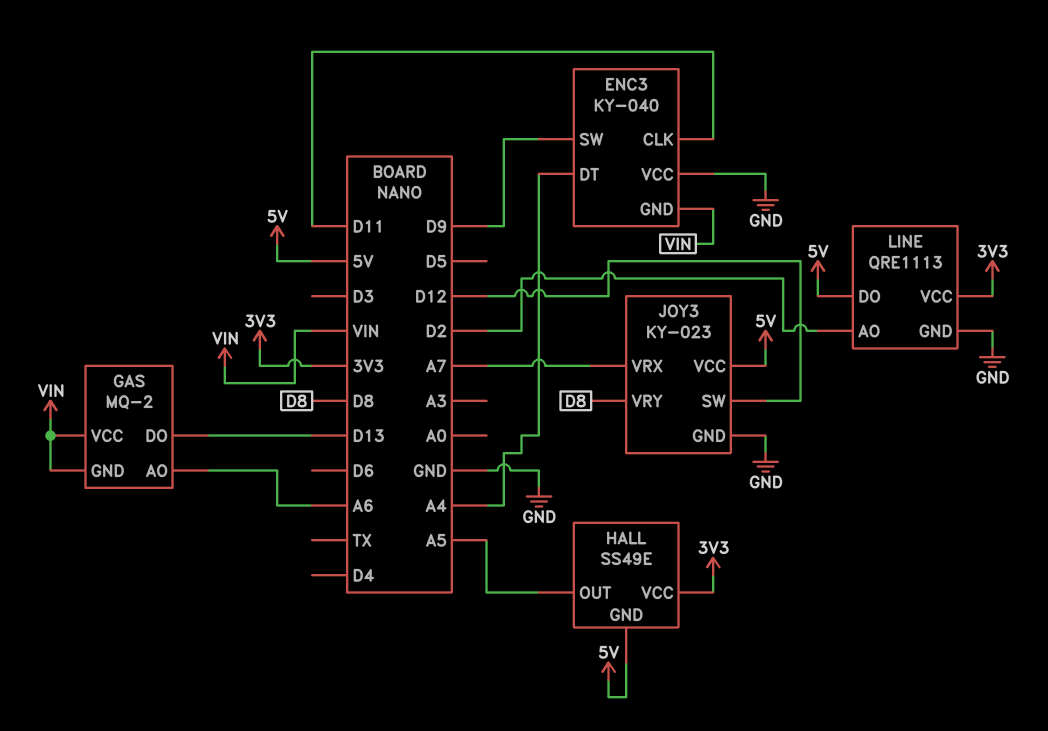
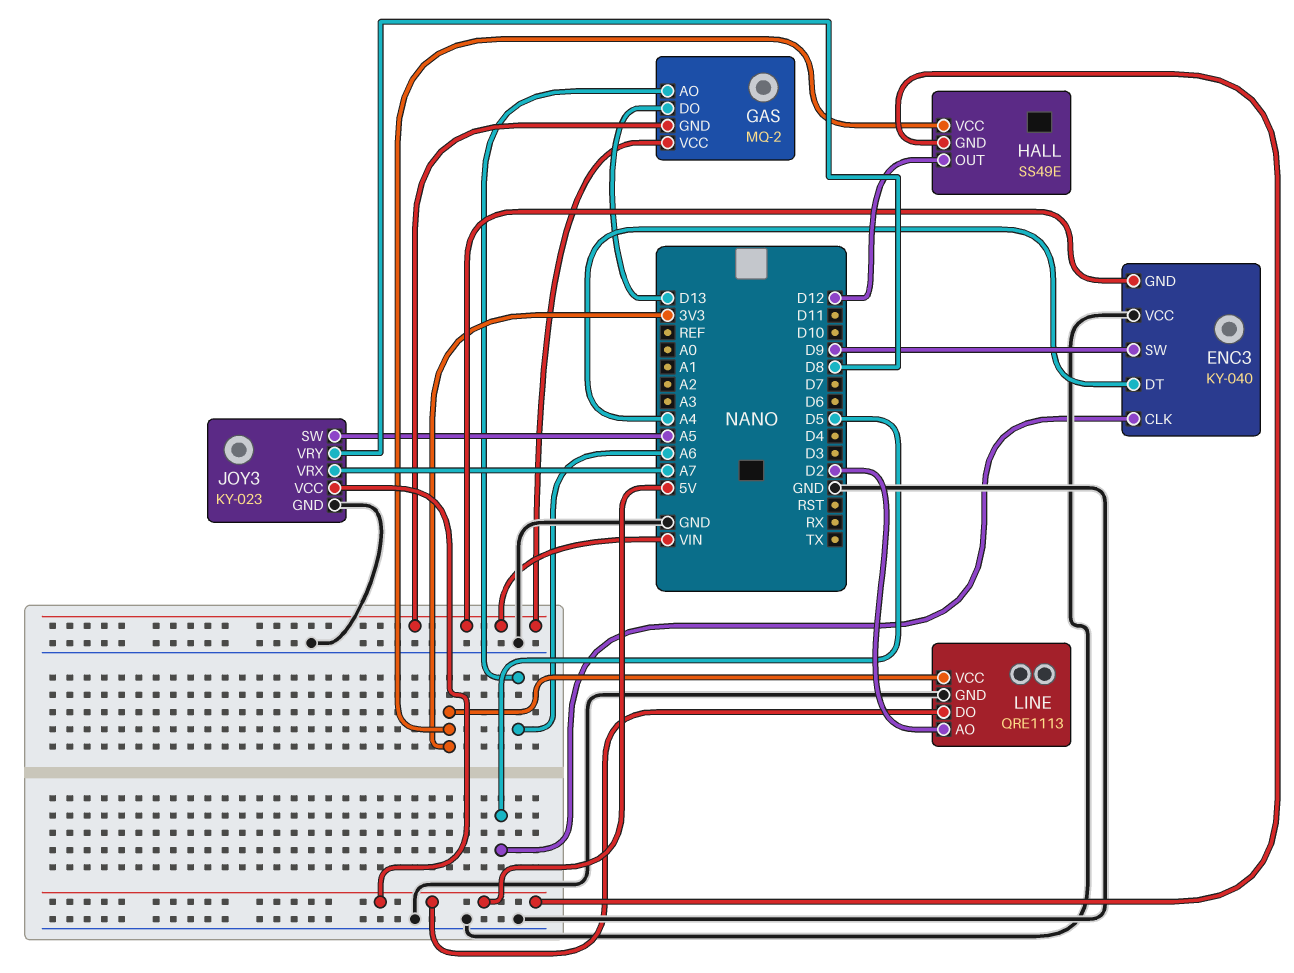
ENC3 pin CLK: D11 -> D5
HALL pin OUT: A5 -> D12
JOY3 pin SW: D12 -> A5

